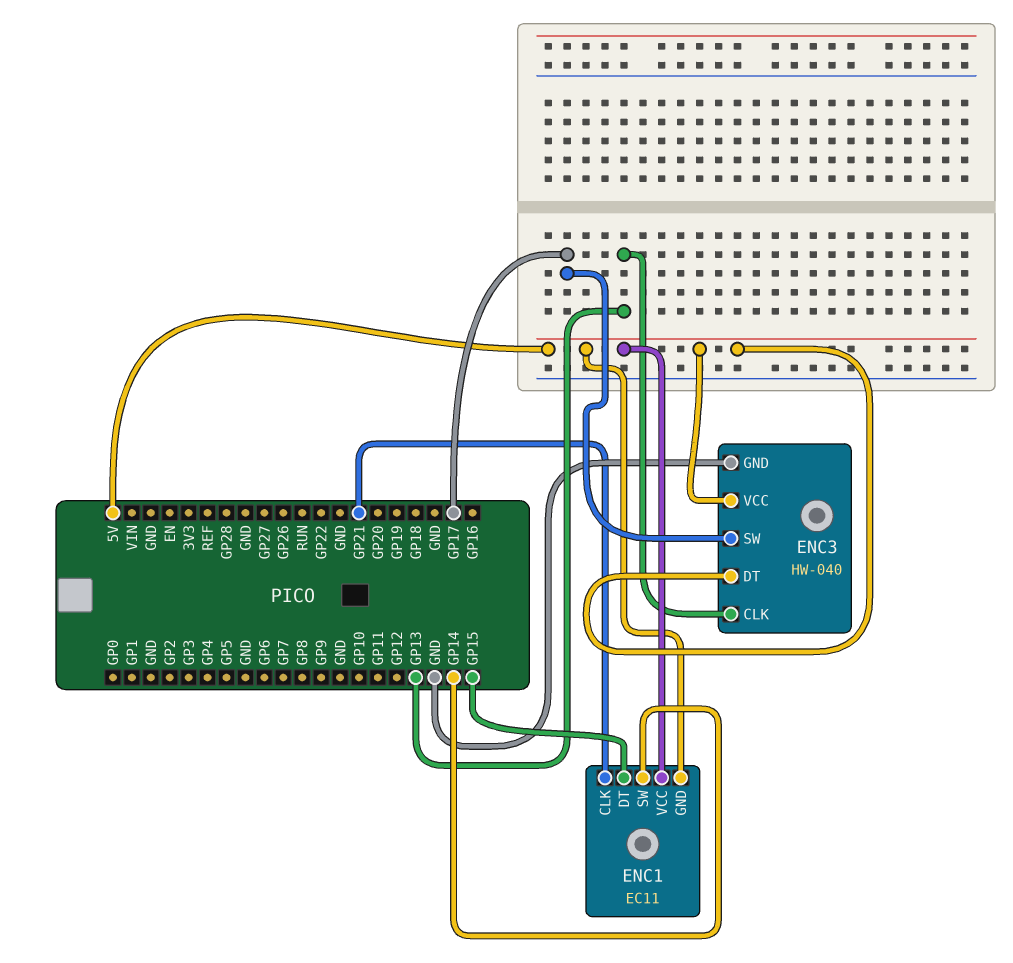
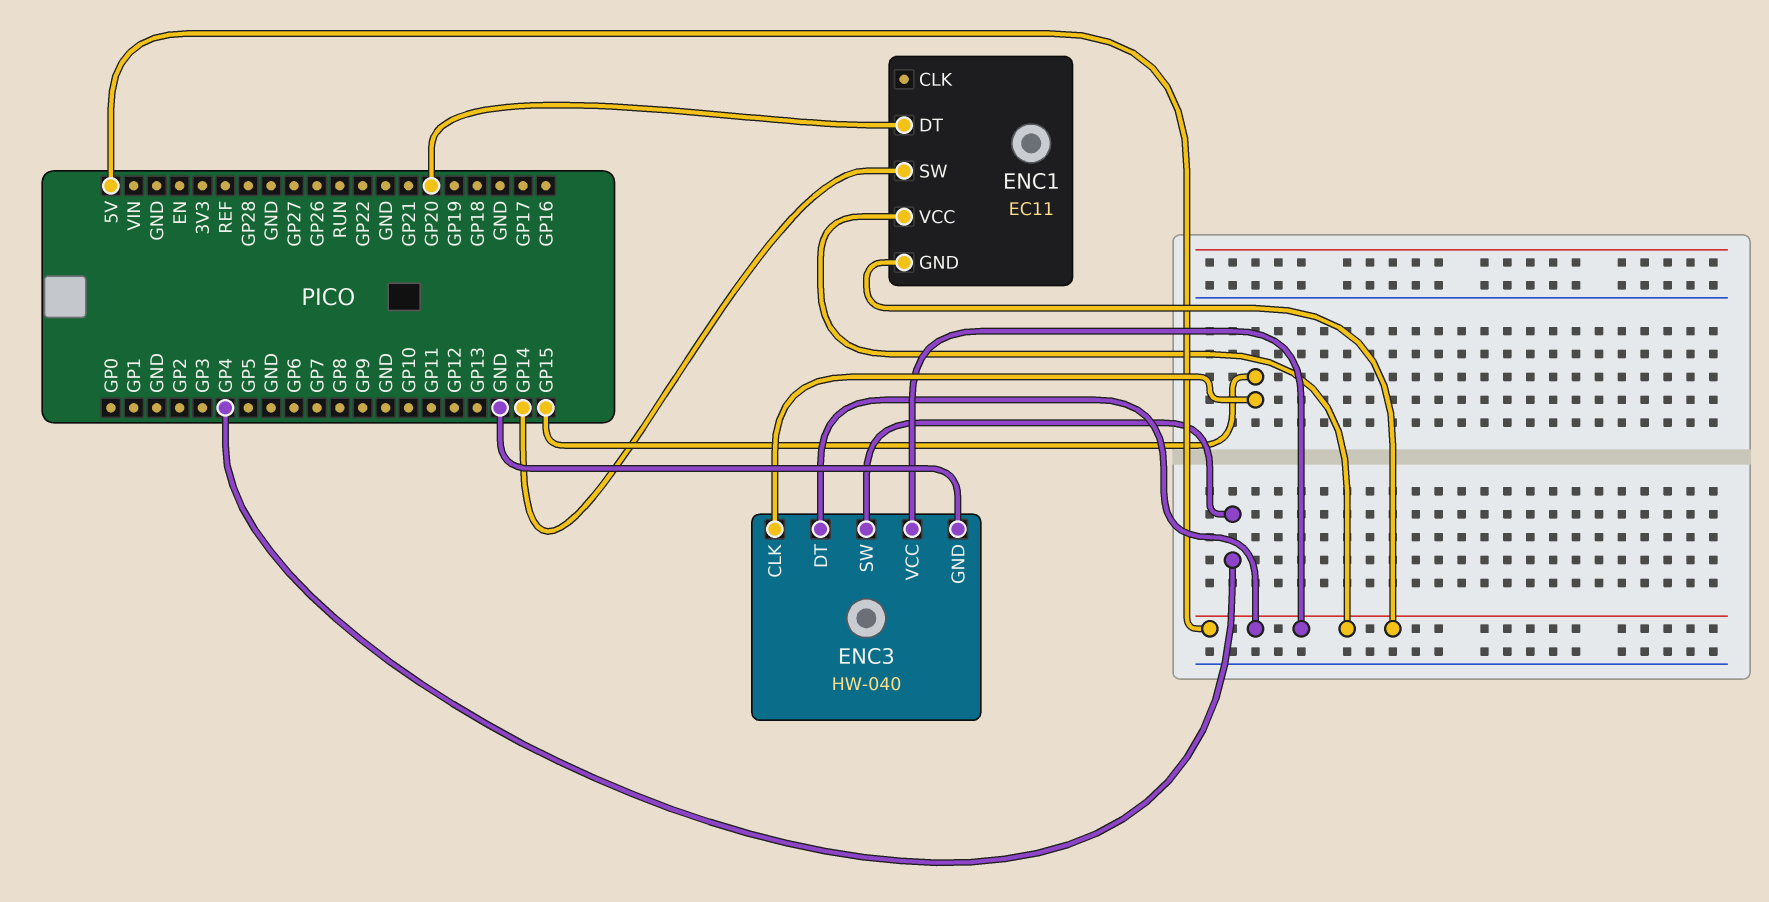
ENC1 pin CLK: GP21 -> none
ENC1 pin DT: GP15 -> GP20
ENC3 pin CLK: GP13 -> GP15
ENC3 pin SW: GP17 -> GP4

